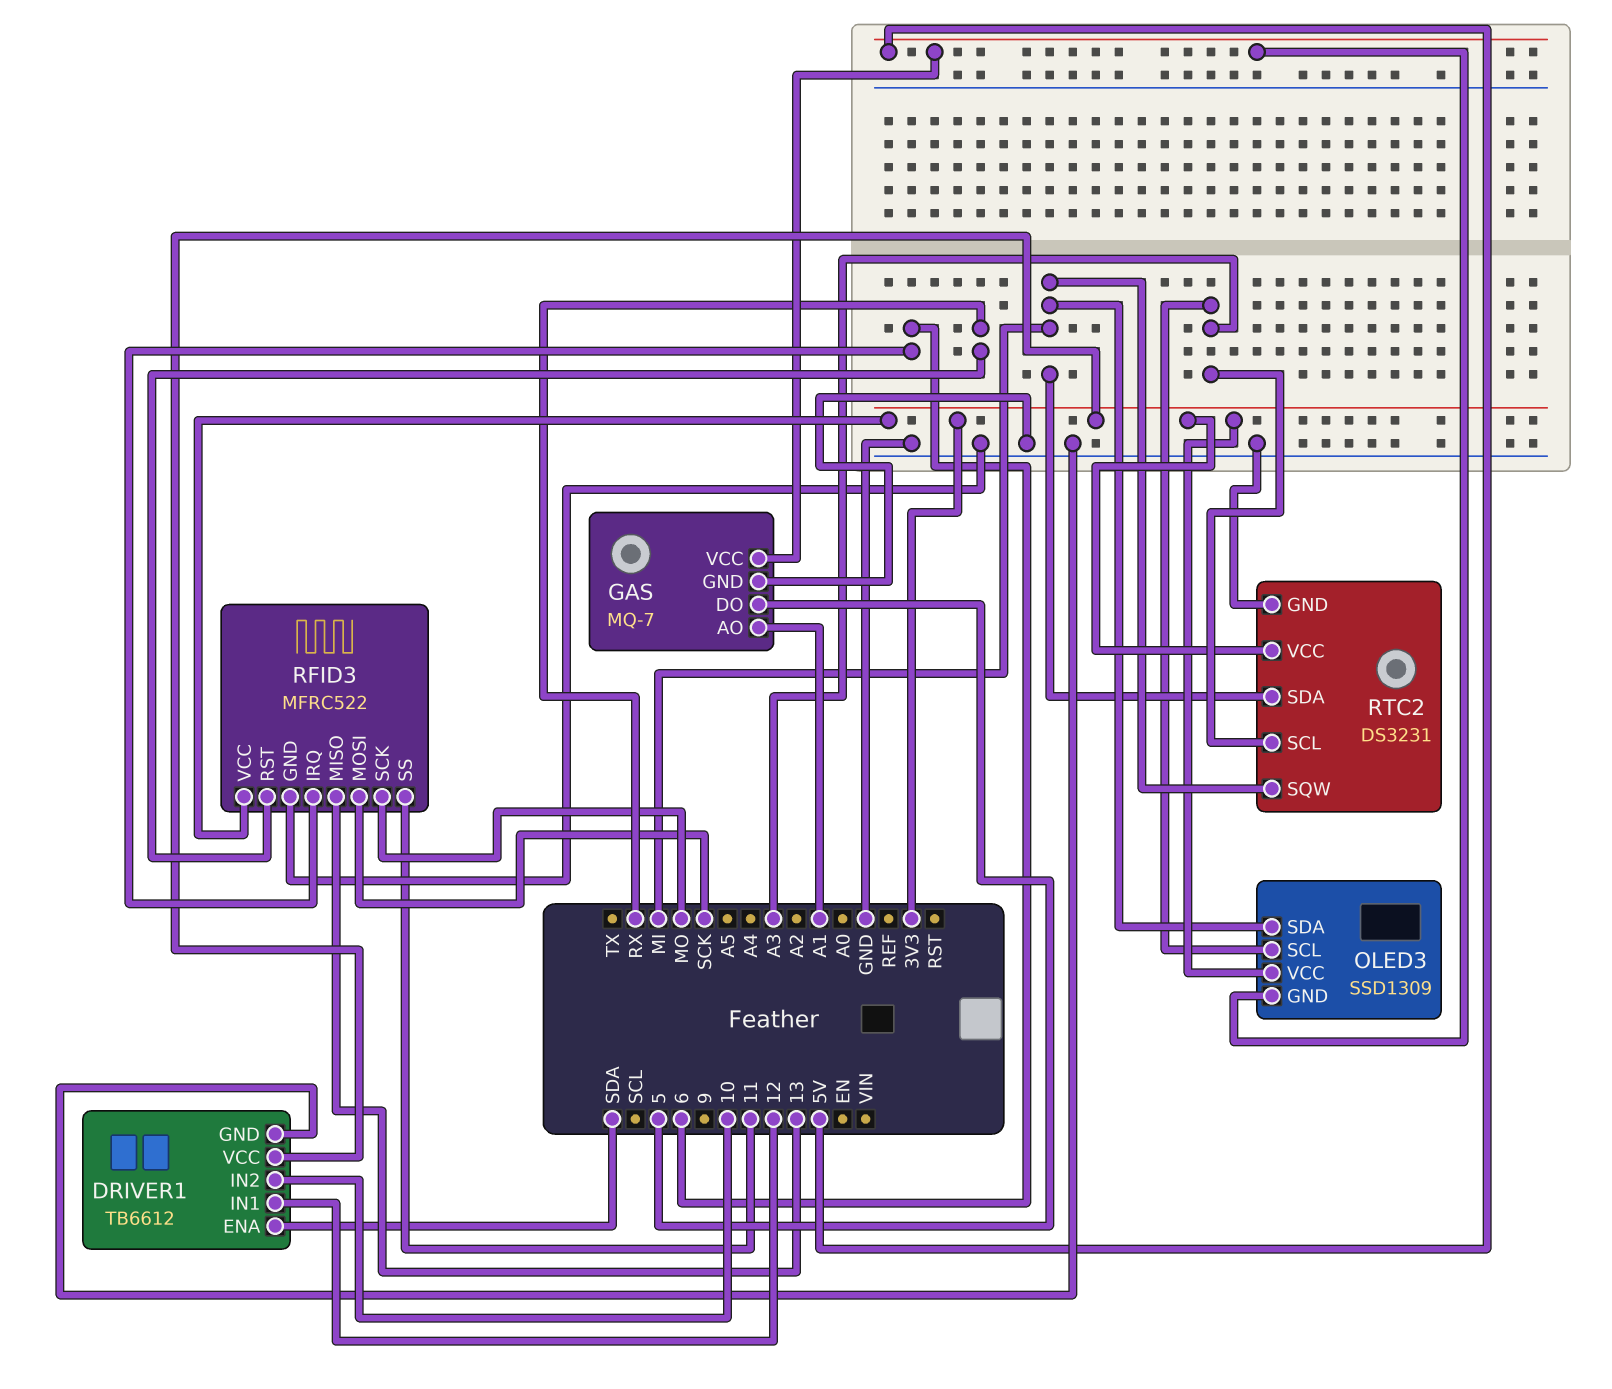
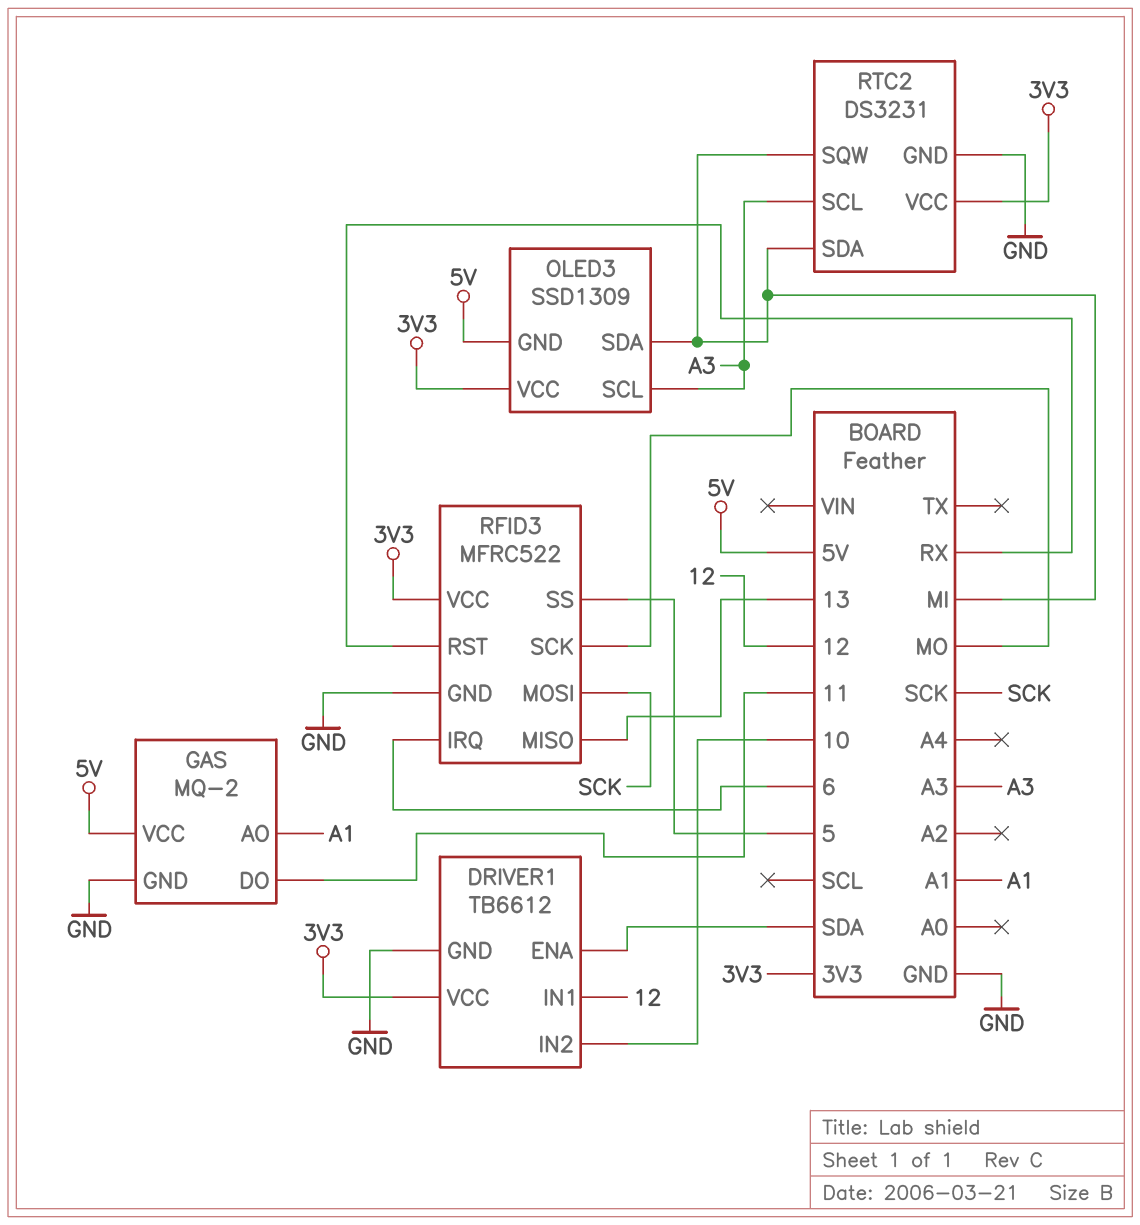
GAS: MQ-7 -> MQ-2
GAS pin DO: 5 -> 11
RFID3 pin SS: 11 -> 5

